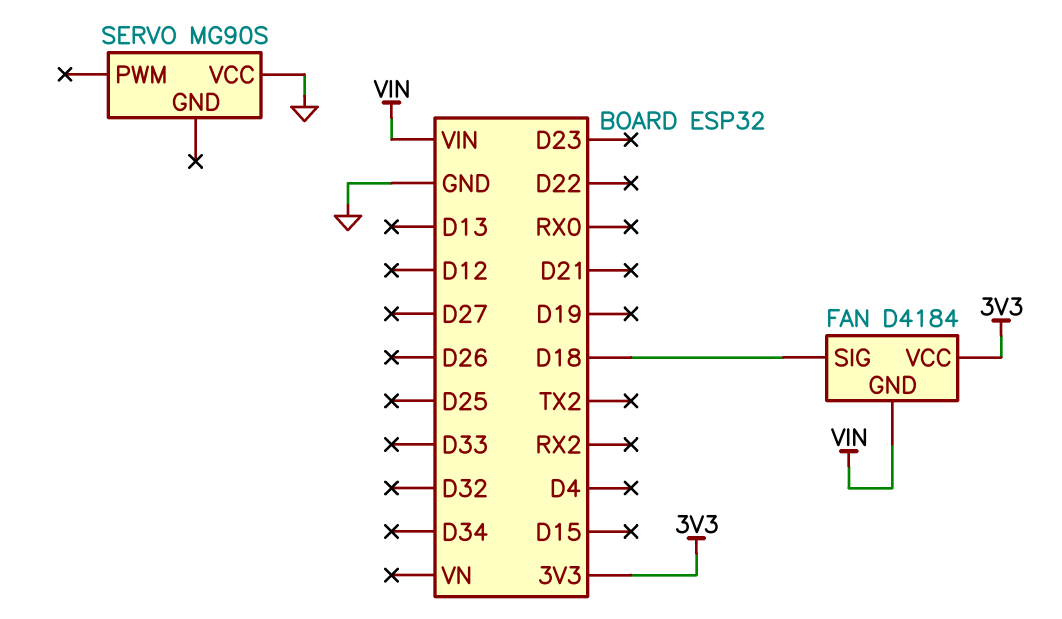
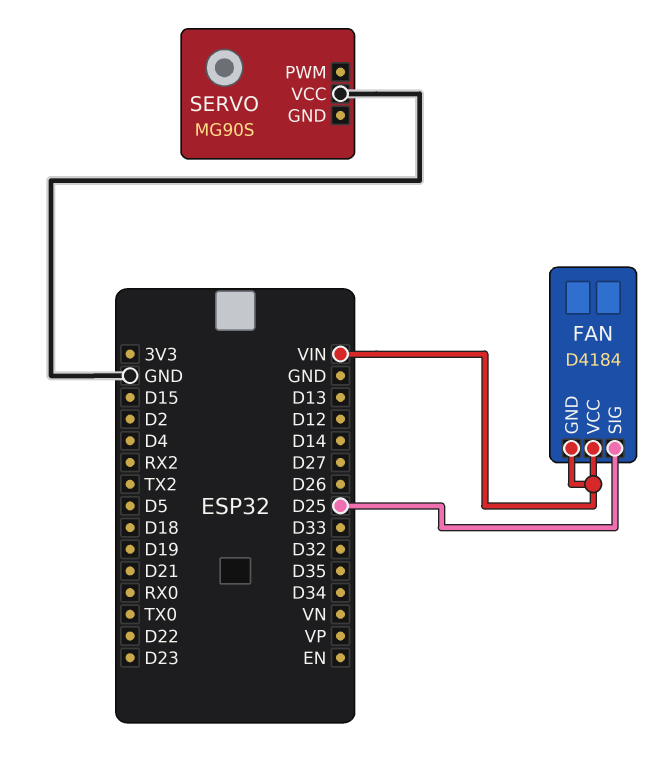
FAN pin SIG: D18 -> D25
FAN pin VCC: 3V3 -> VIN

